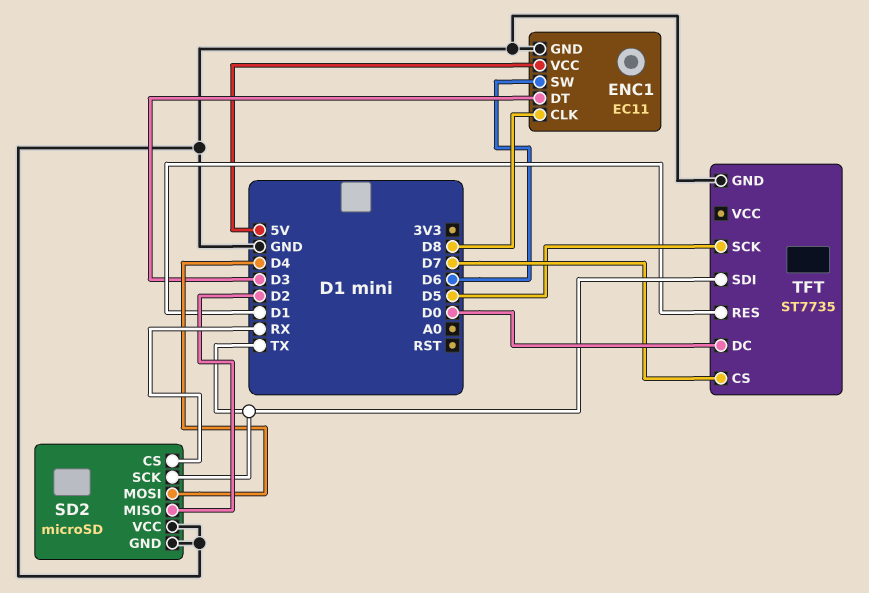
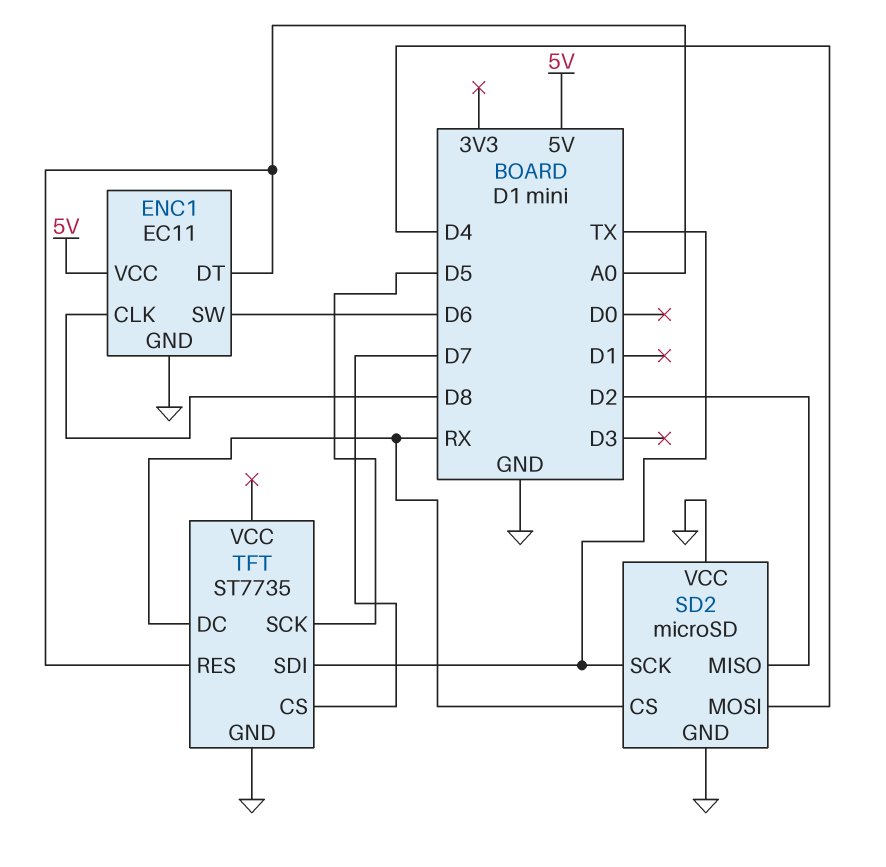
ENC1 pin DT: D3 -> A0
TFT pin DC: D0 -> RX
TFT pin RES: D1 -> A0

